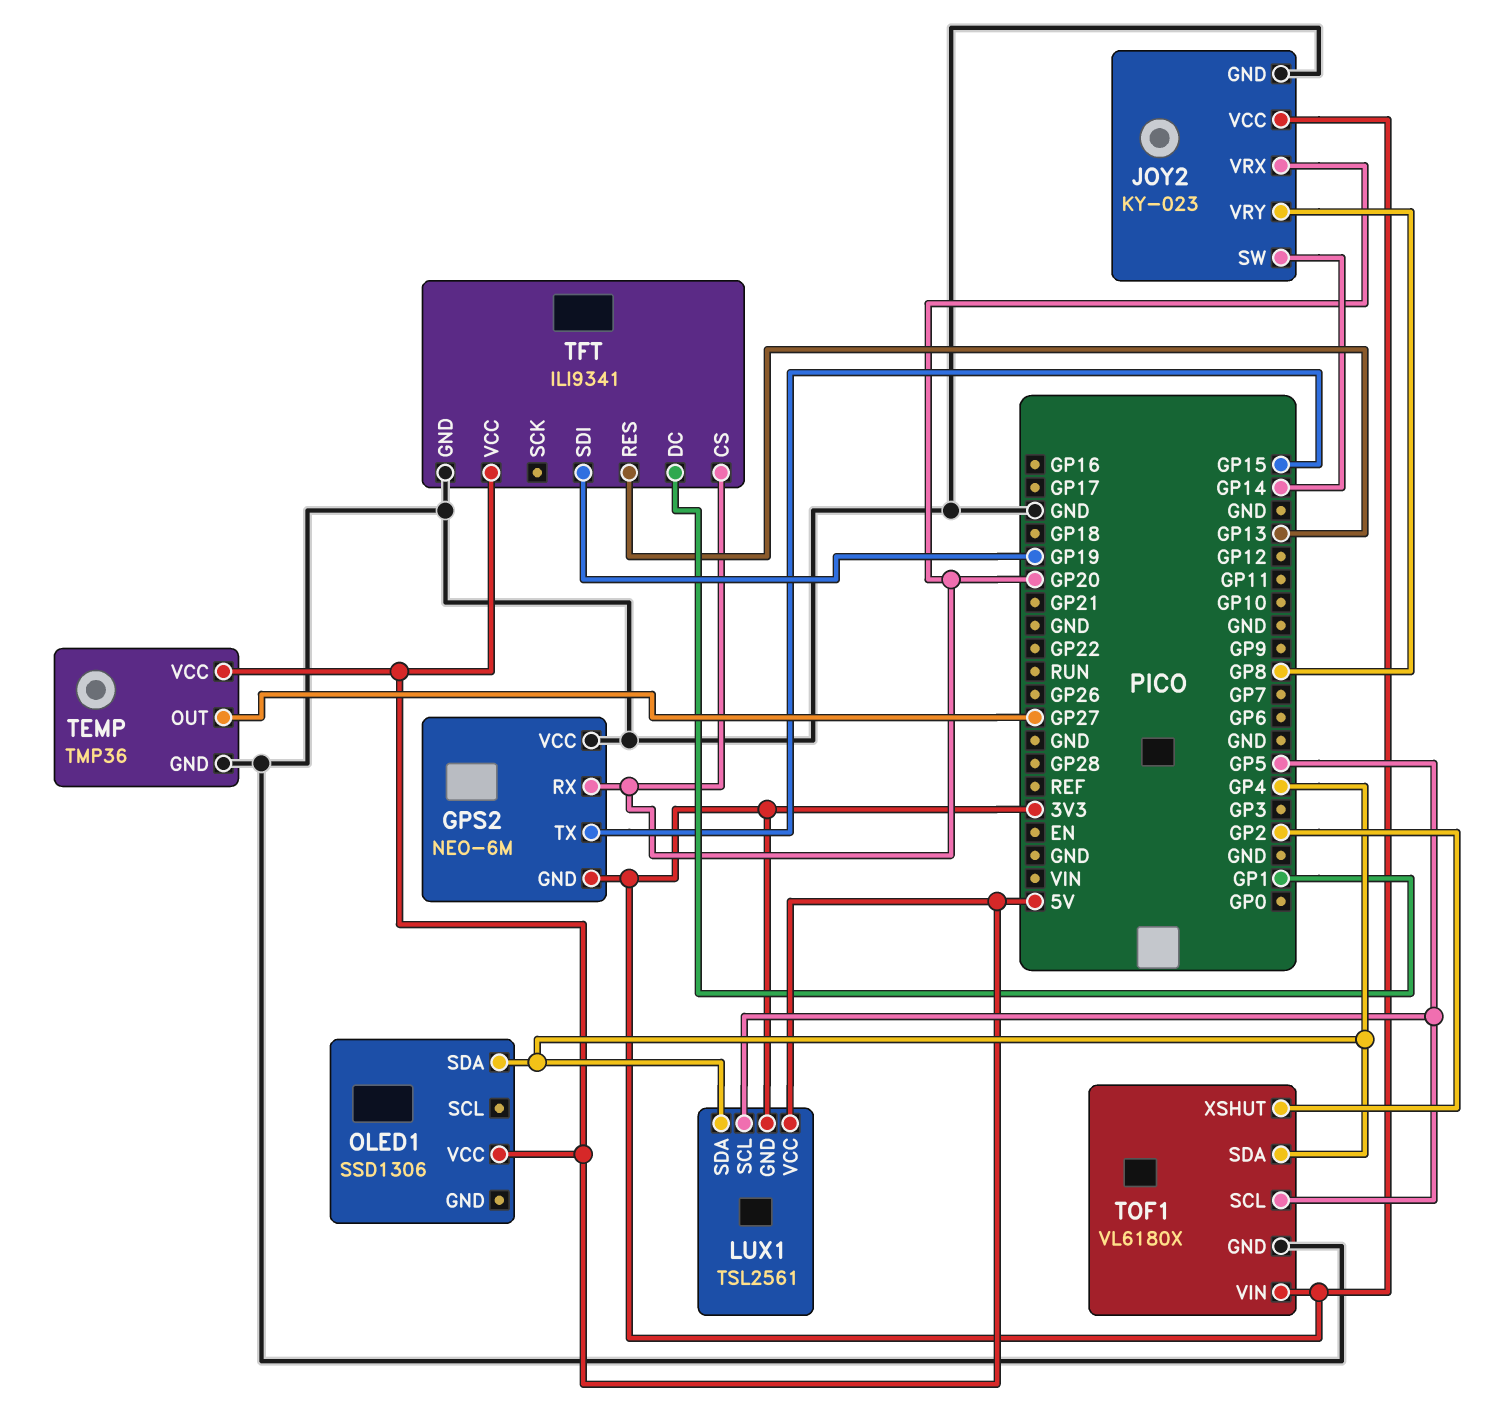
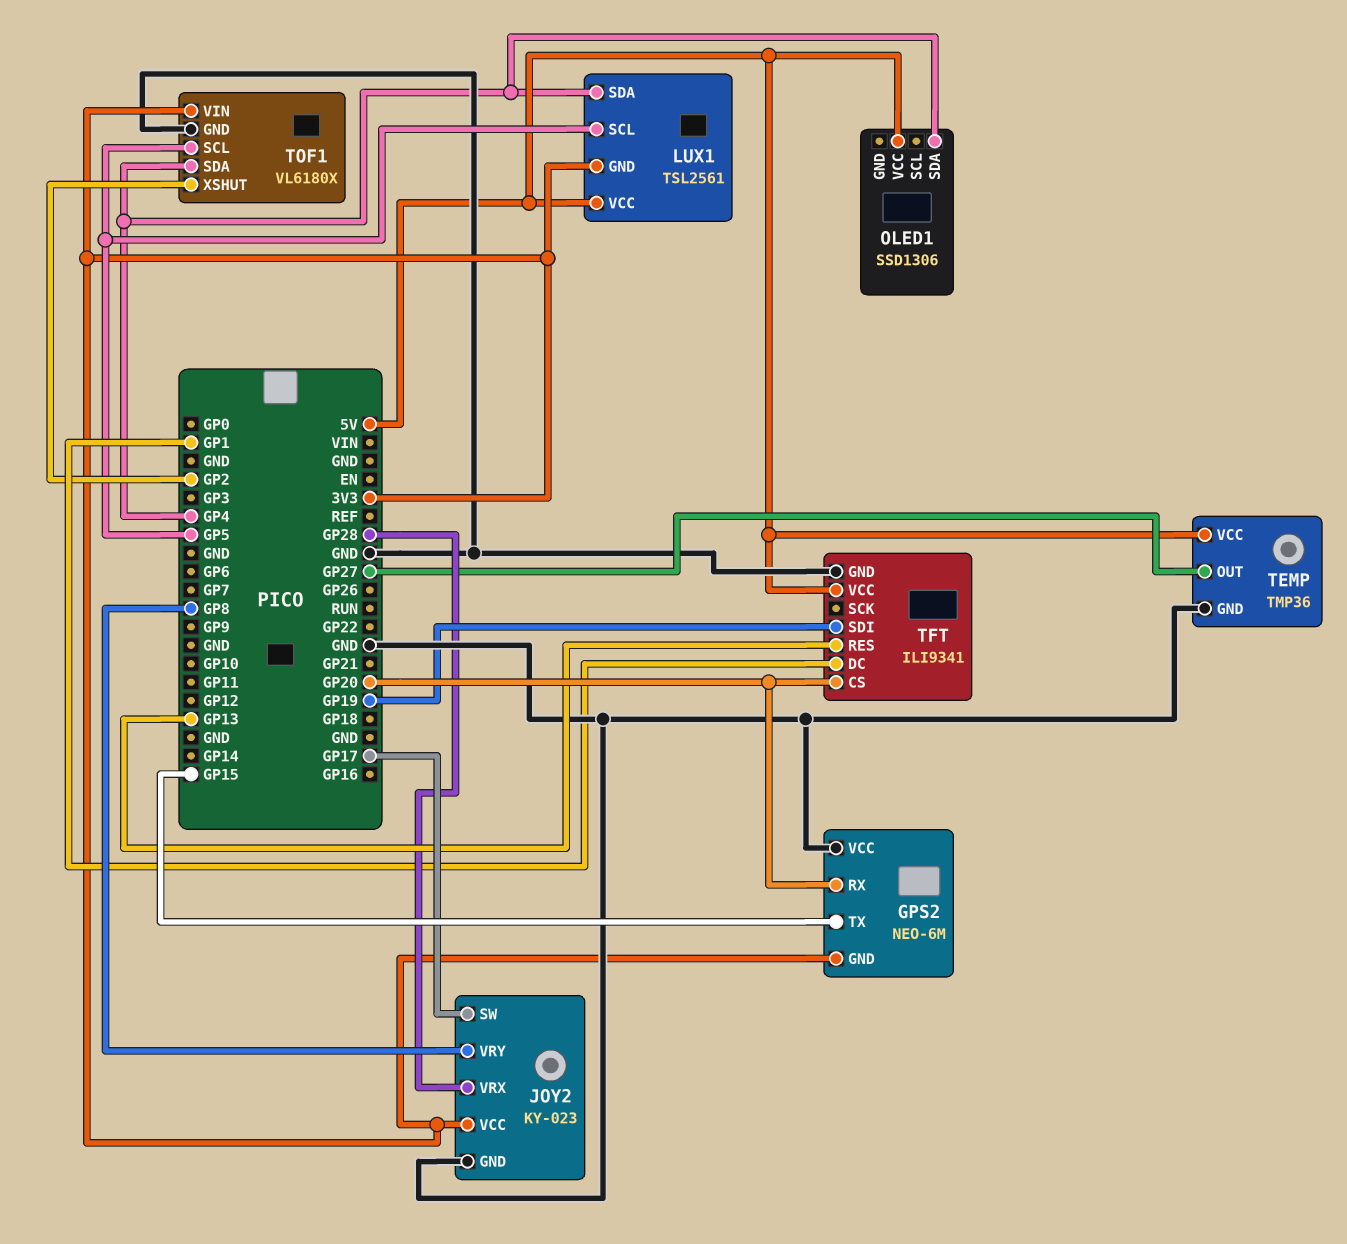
JOY2 pin SW: GP14 -> GP17
JOY2 pin VRX: GP20 -> GP28

